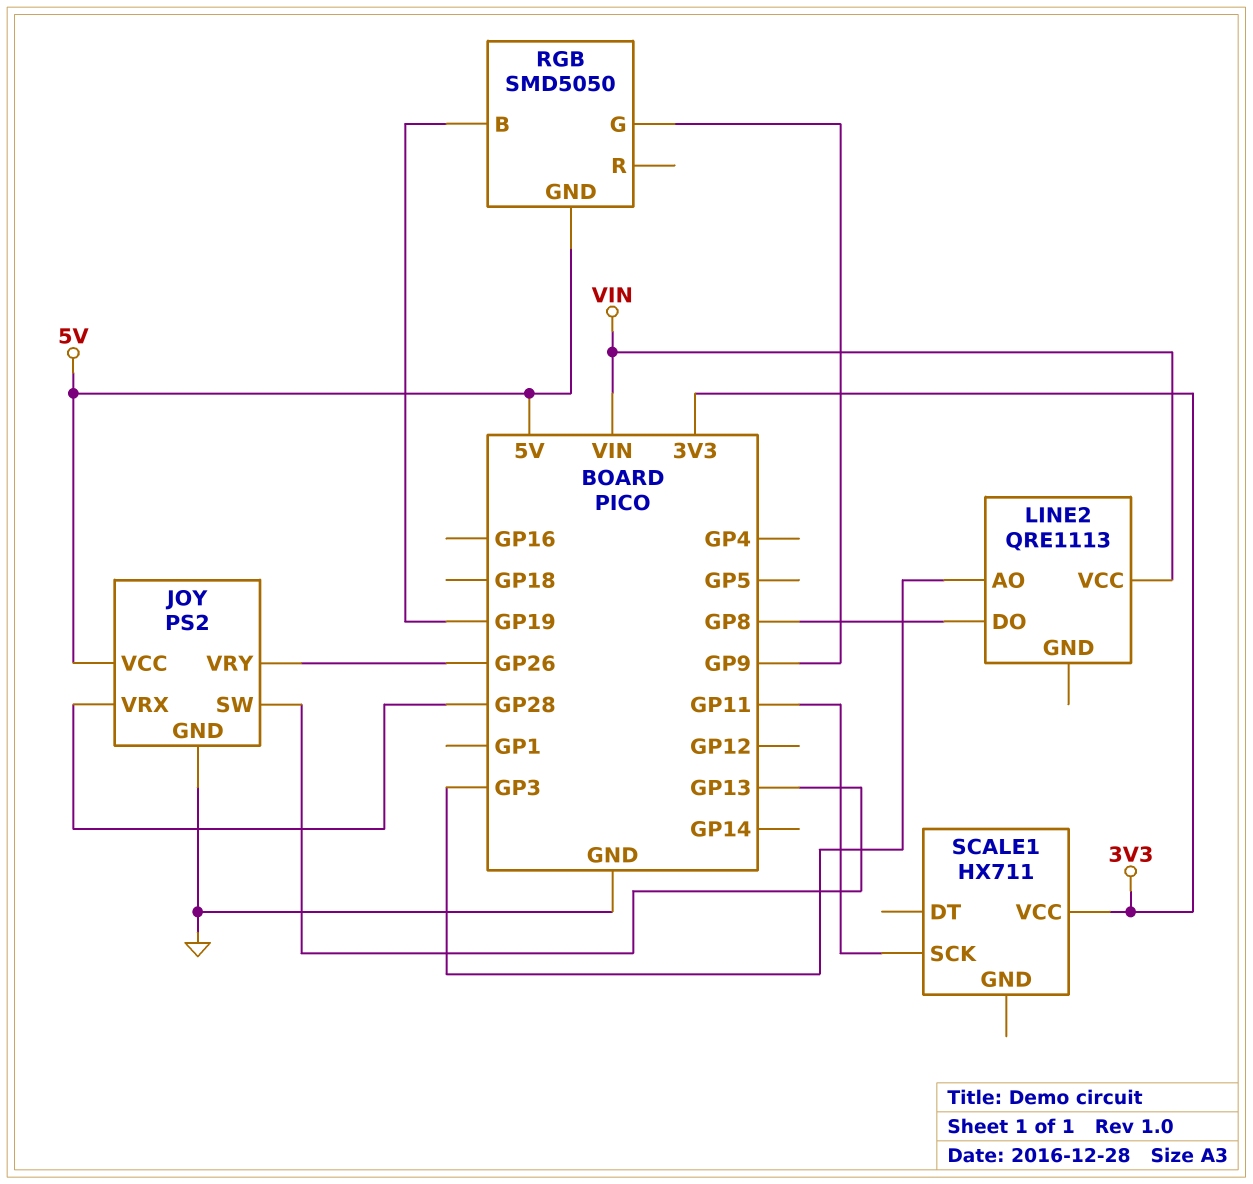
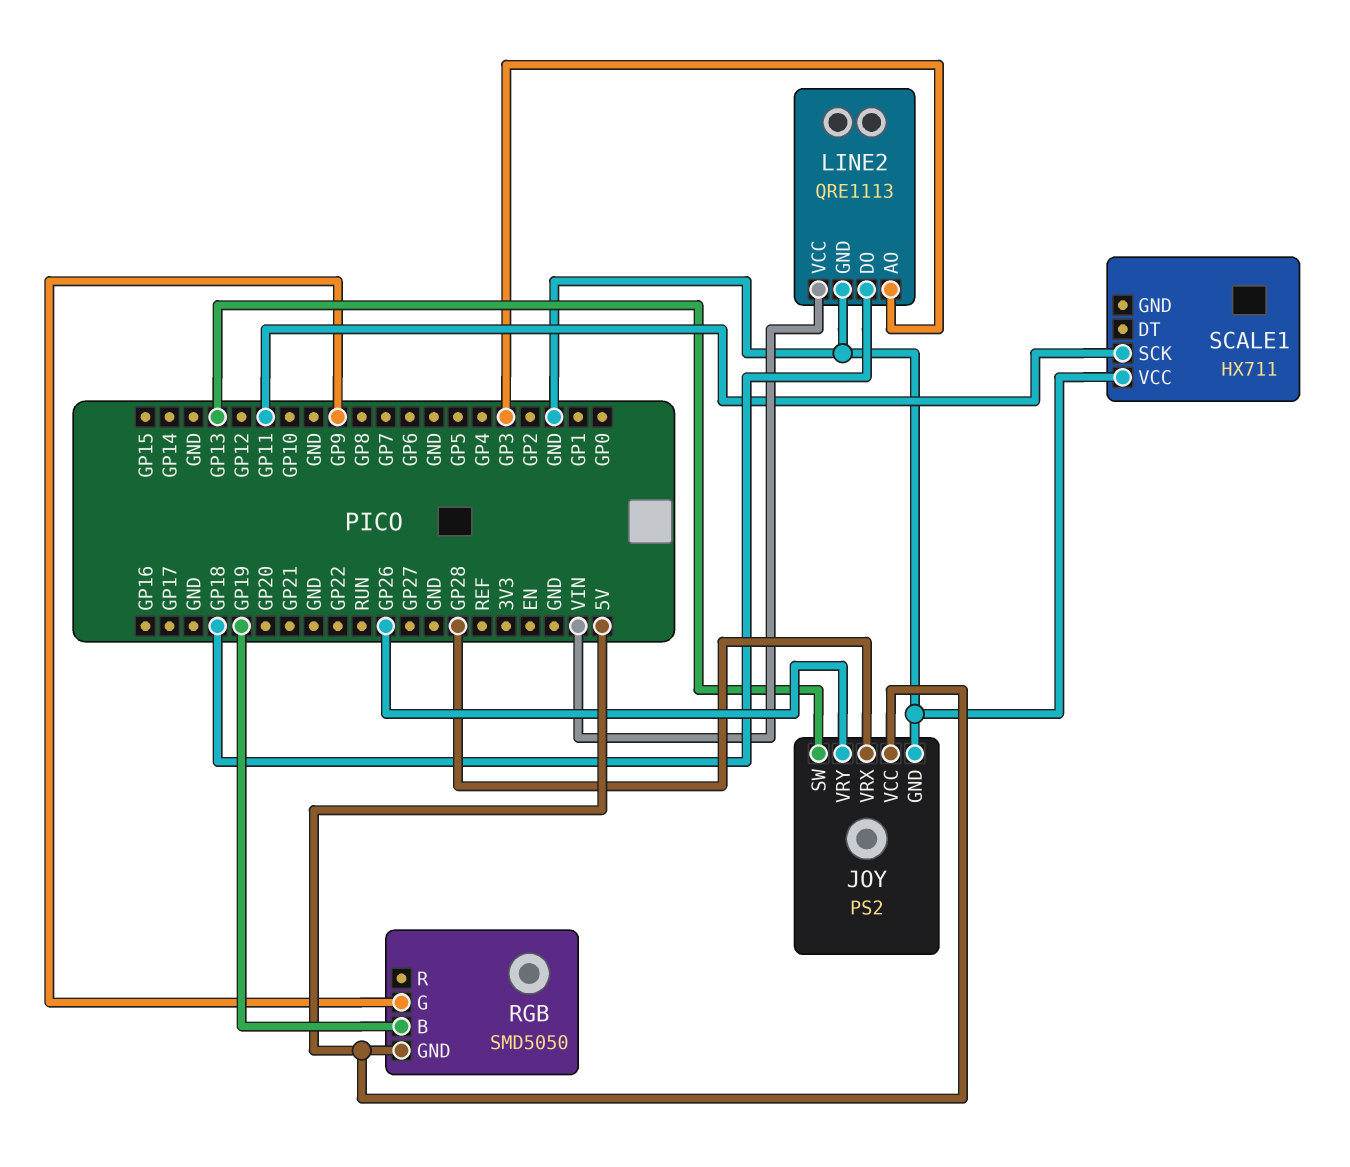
LINE2 pin DO: GP8 -> GP18
LINE2 pin GND: none -> GND
SCALE1 pin VCC: 3V3 -> GND

